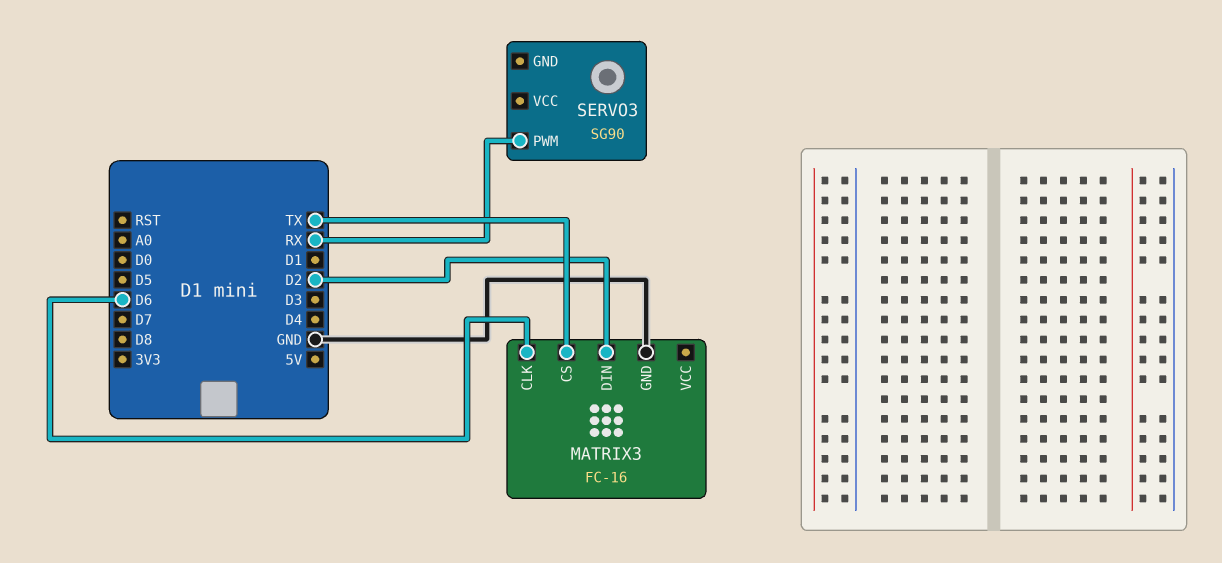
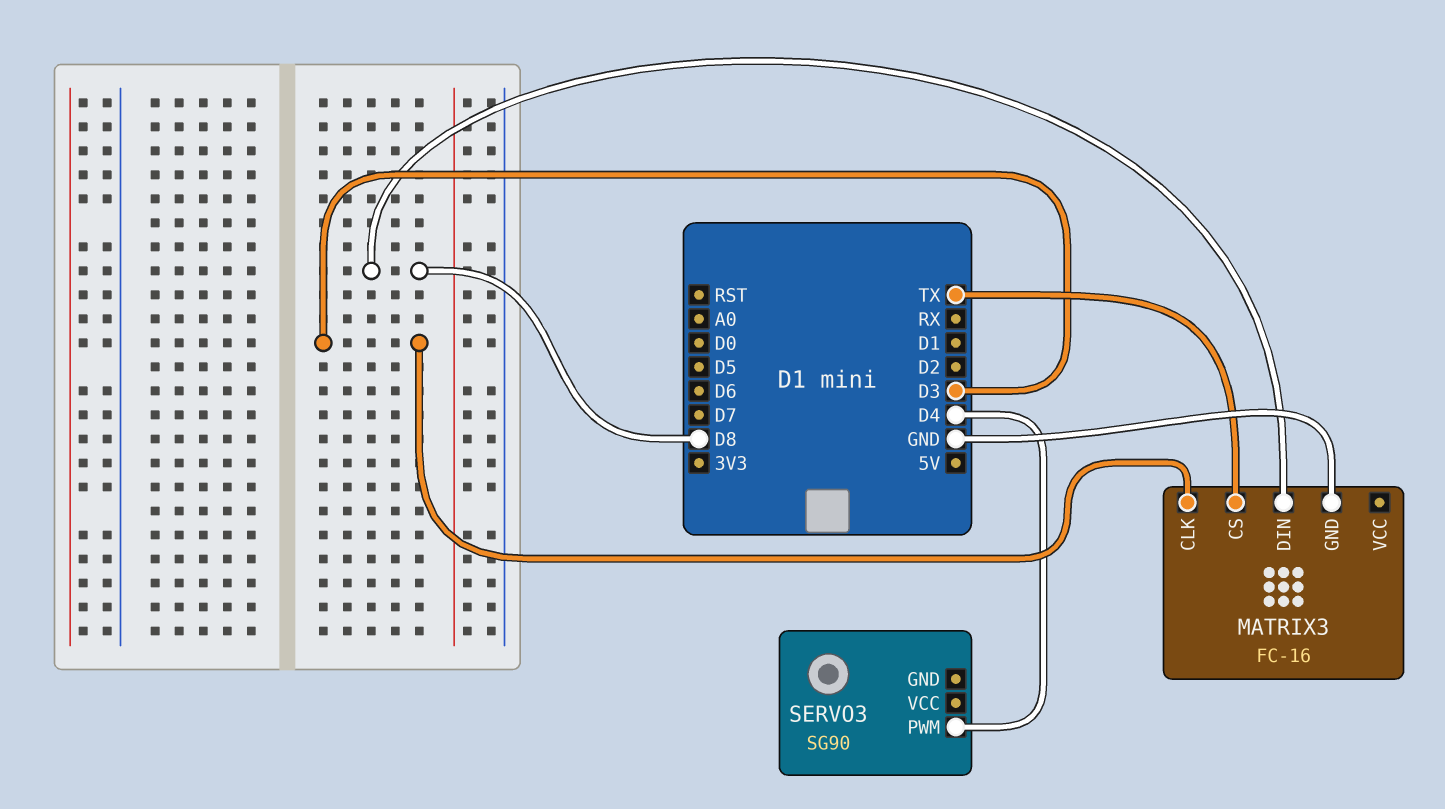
MATRIX3 pin CLK: D6 -> D3
MATRIX3 pin DIN: D2 -> D8
SERVO3 pin PWM: RX -> D4

